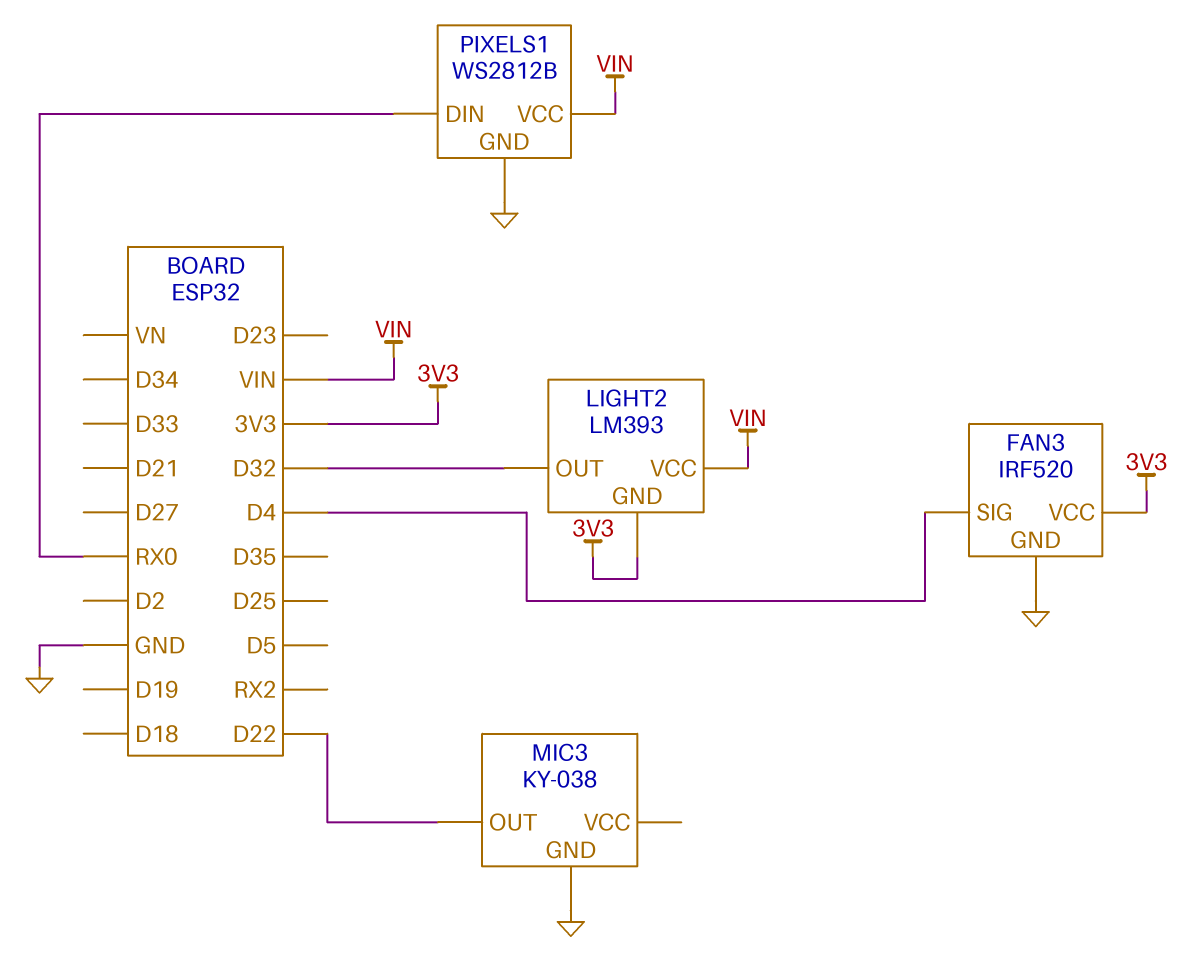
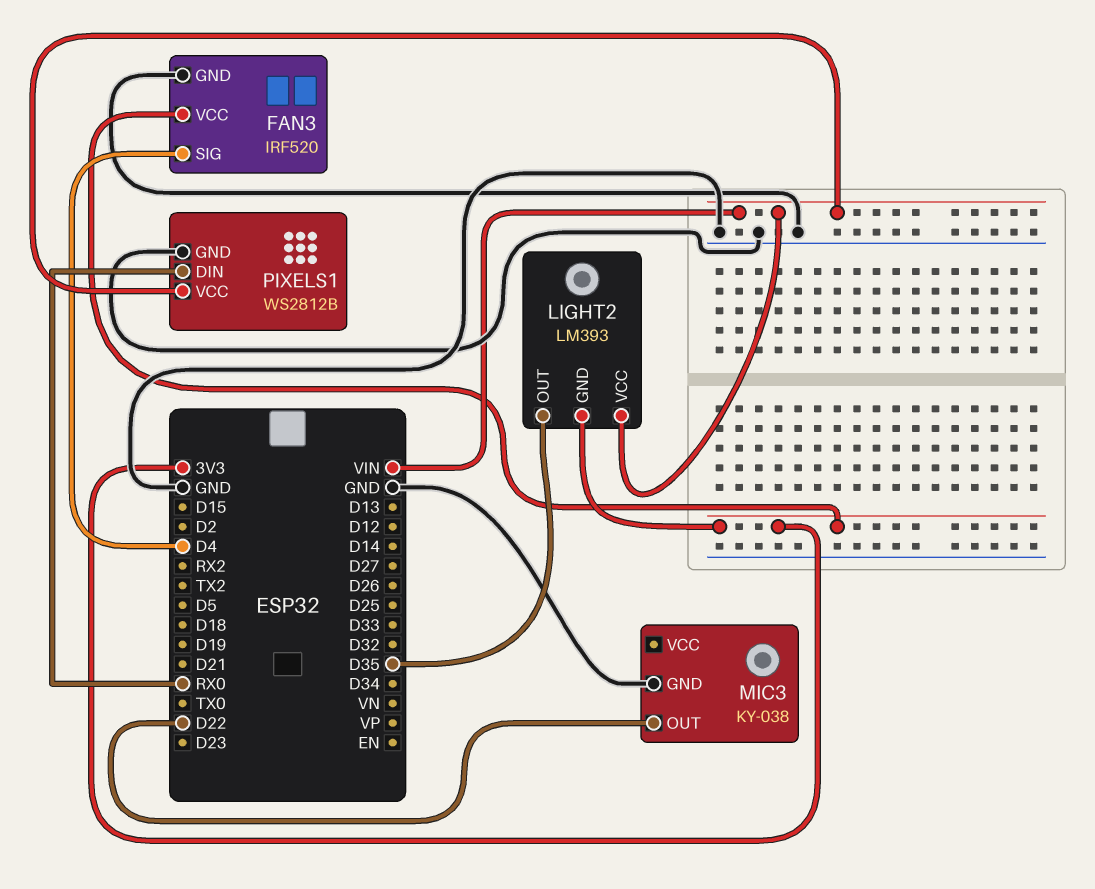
LIGHT2 pin OUT: D32 -> D35

